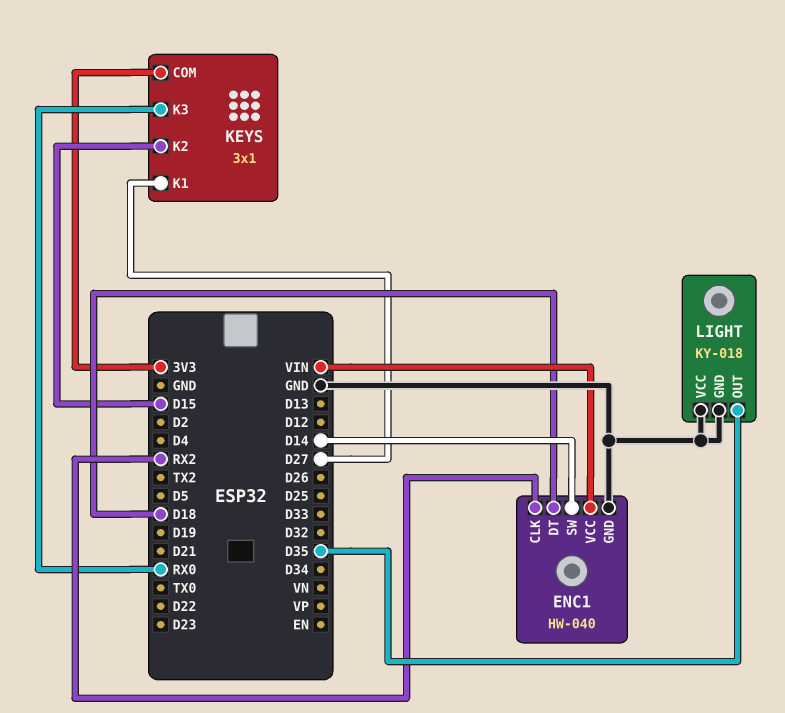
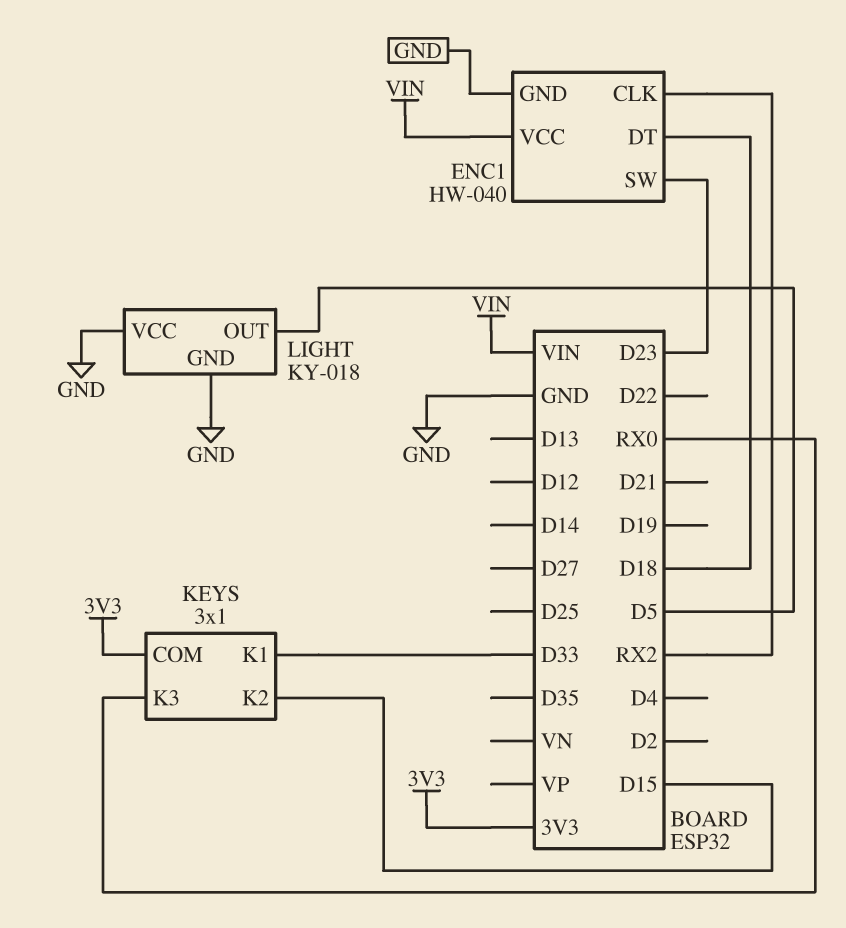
ENC1 pin SW: D14 -> D23
KEYS pin K1: D27 -> D33
LIGHT pin OUT: D35 -> D5

